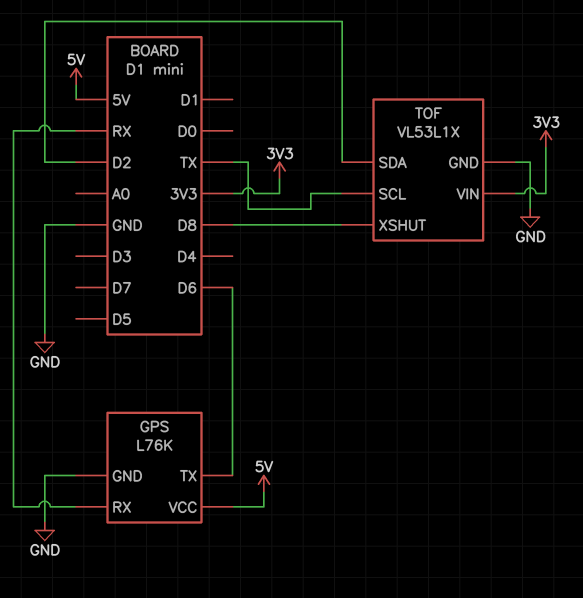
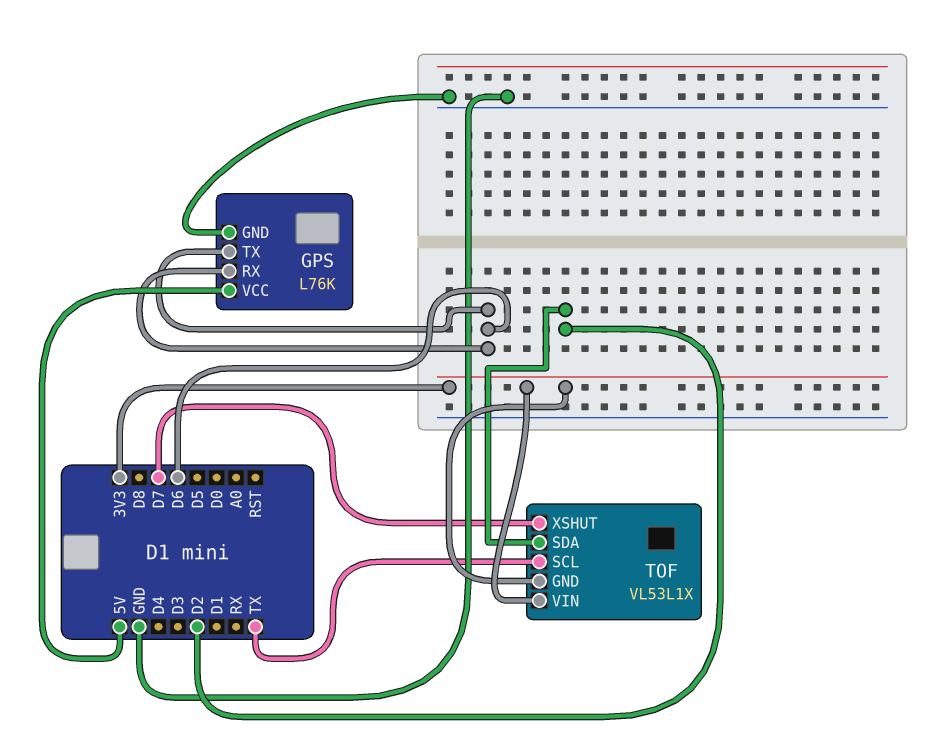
GPS pin RX: RX -> D6
TOF pin GND: GND -> 3V3
TOF pin XSHUT: D8 -> D7

